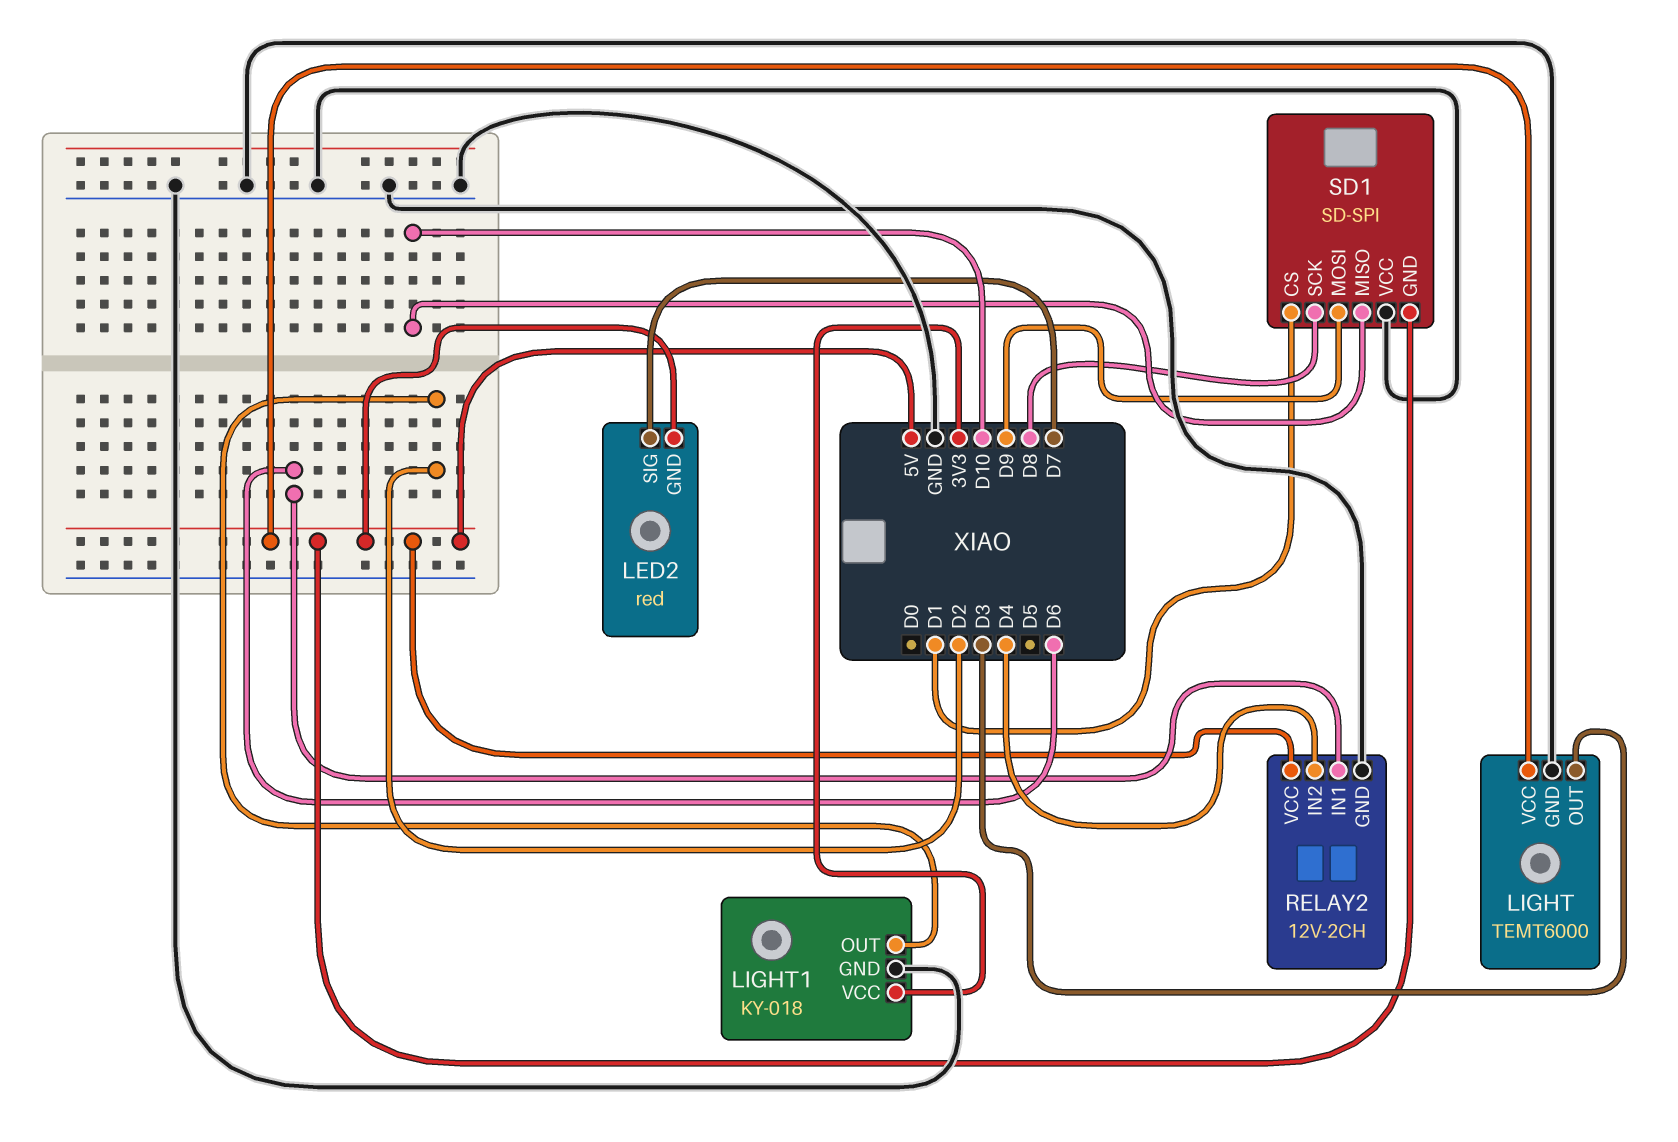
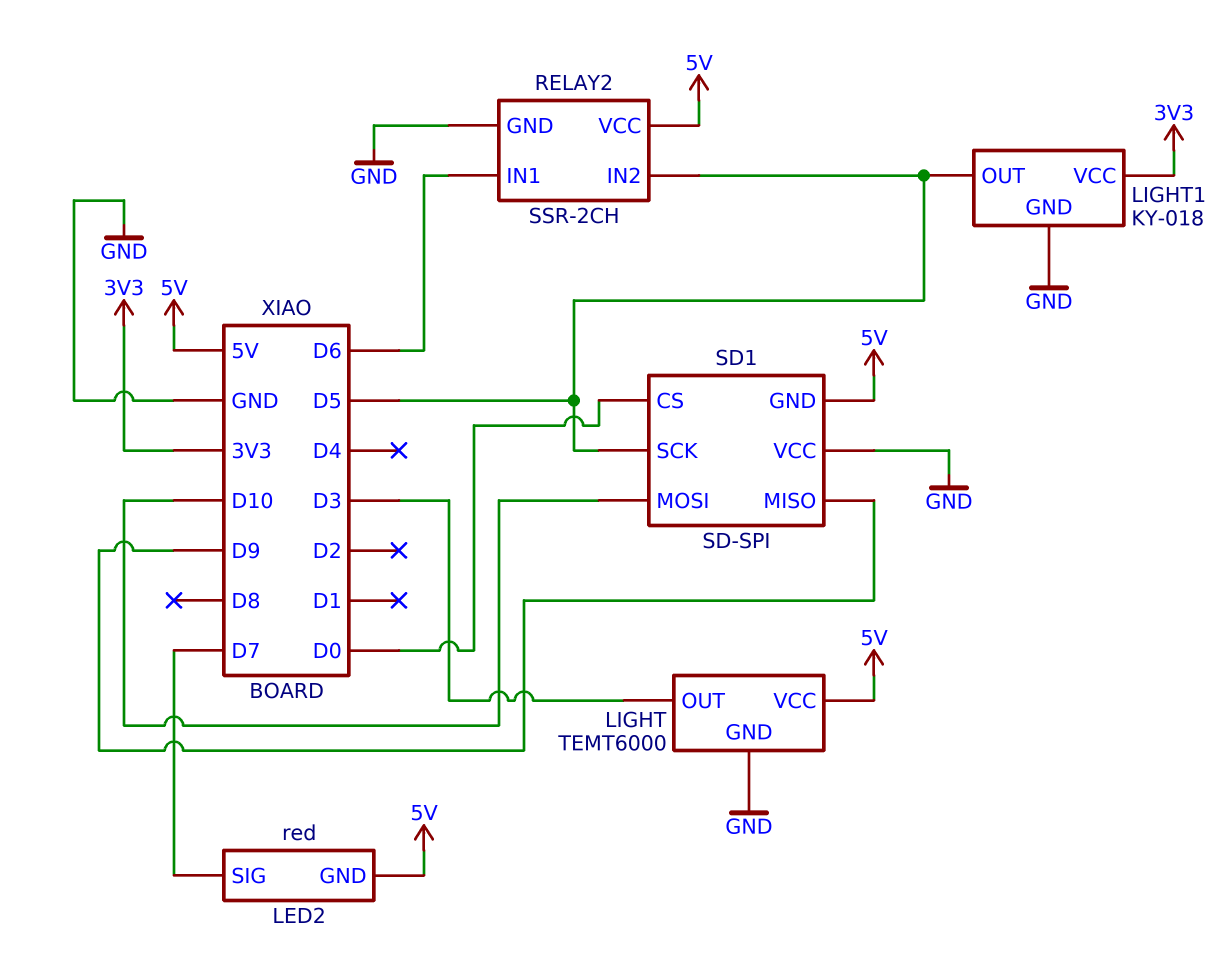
LIGHT1 pin OUT: D2 -> D5
RELAY2: 12V-2CH -> SSR-2CH
RELAY2 pin IN2: D4 -> D5
SD1 pin CS: D1 -> D0
SD1 pin MISO: D10 -> D9
SD1 pin MOSI: D9 -> D10
SD1 pin SCK: D8 -> D5

